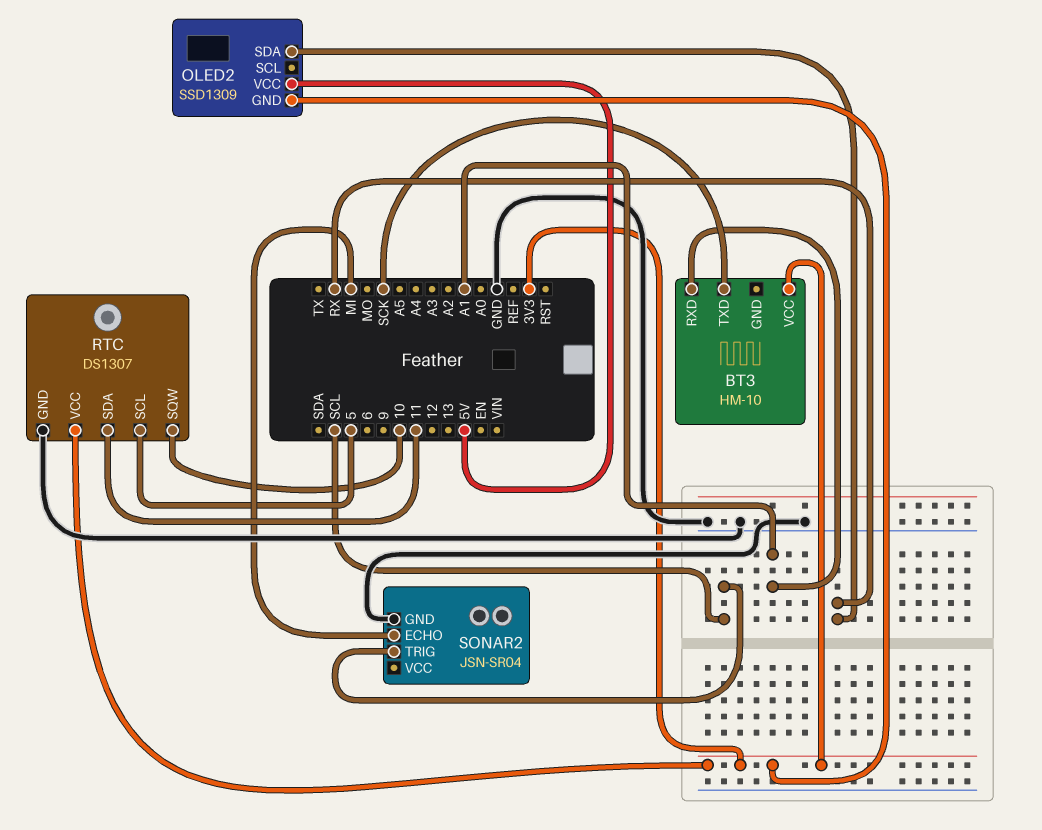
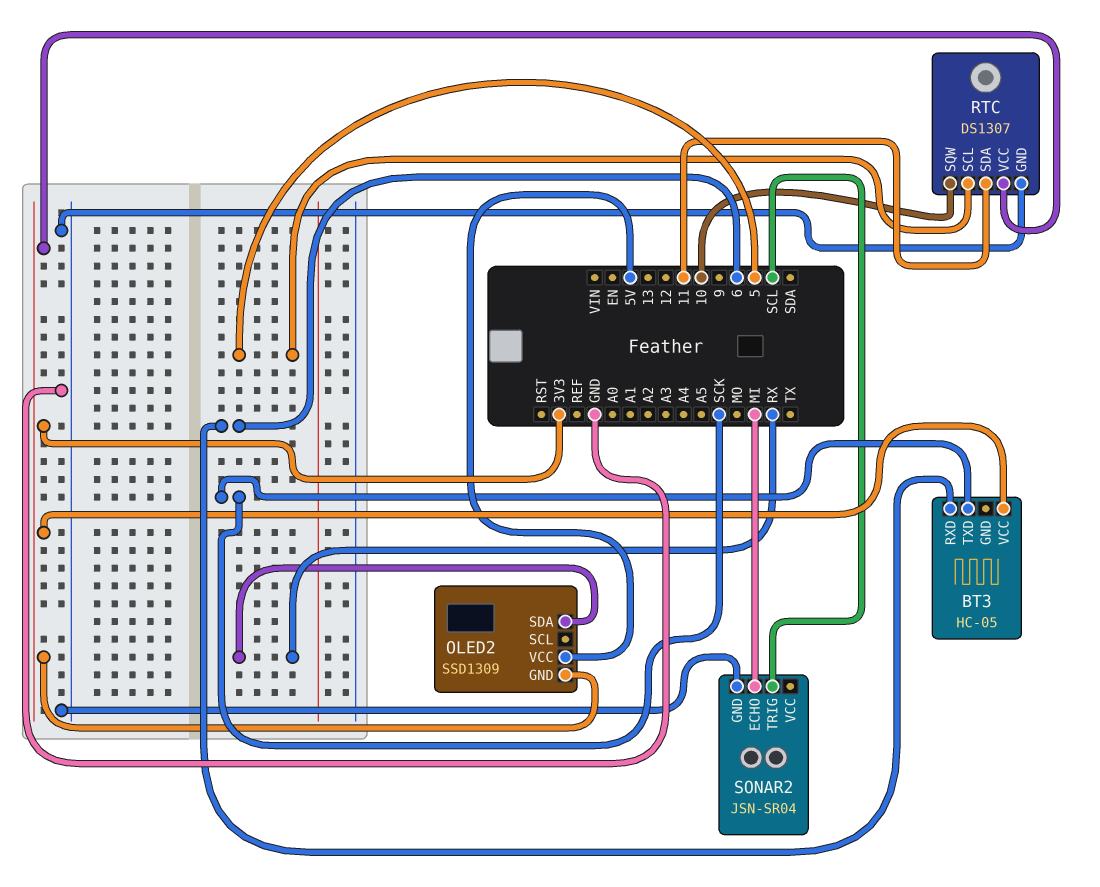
BT3: HM-10 -> HC-05
BT3 pin RXD: A1 -> 6

